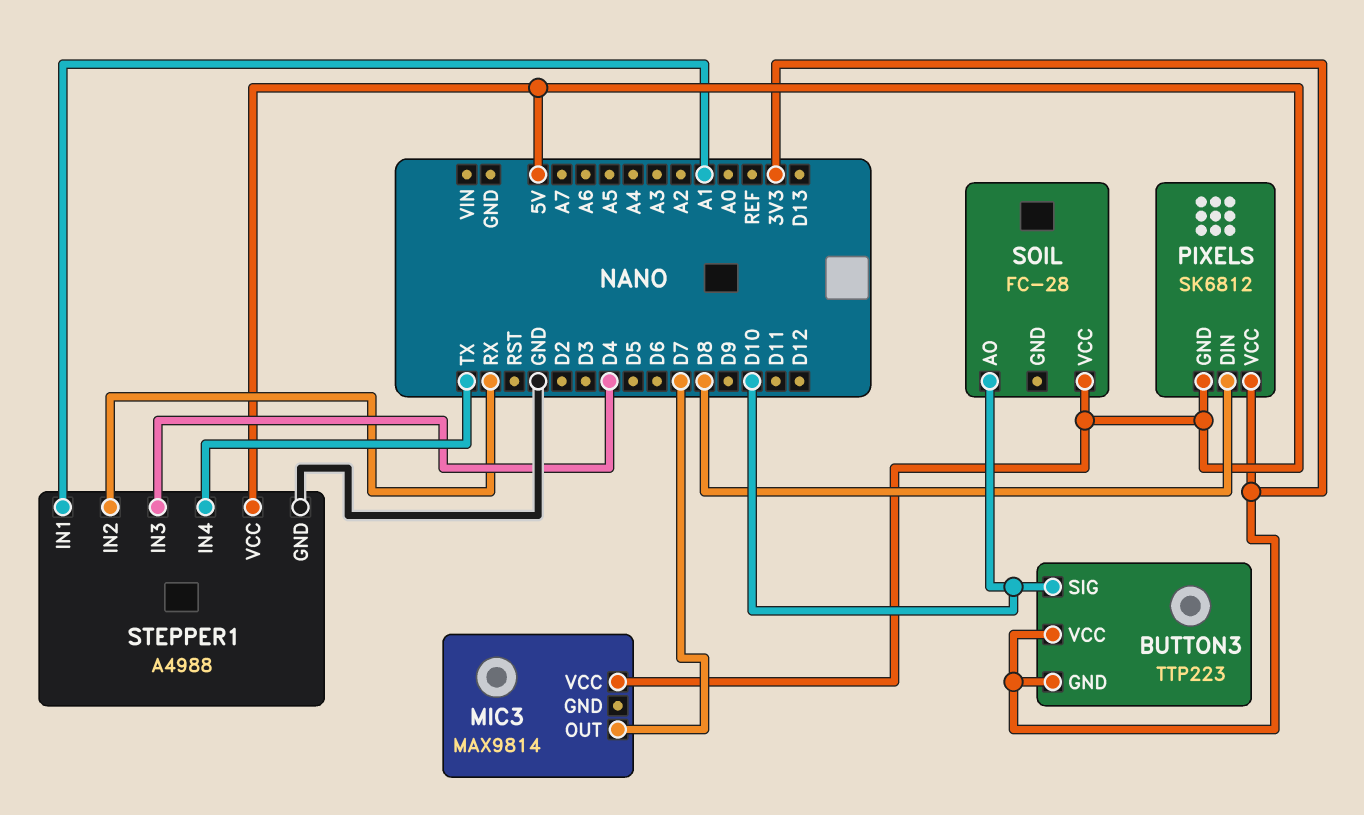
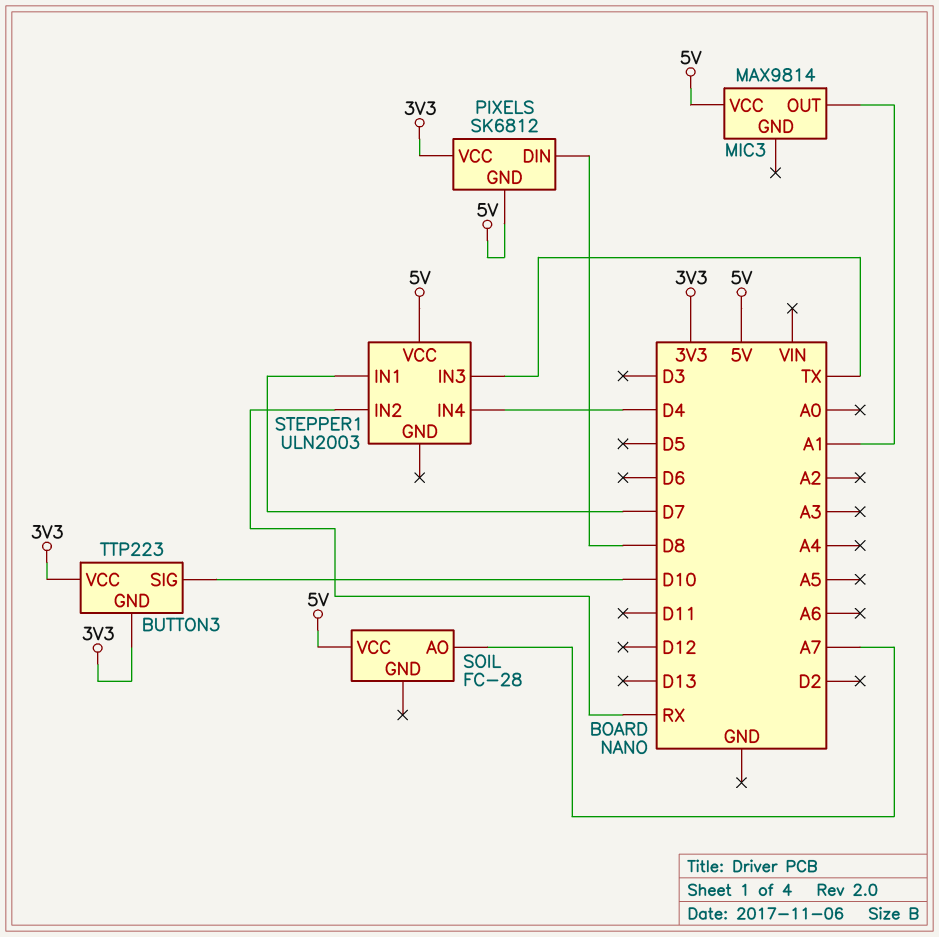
MIC3 pin OUT: D7 -> A1
SOIL pin AO: D10 -> A7
STEPPER1: A4988 -> ULN2003
STEPPER1 pin GND: GND -> none
STEPPER1 pin IN1: A1 -> D7
STEPPER1 pin IN3: D4 -> TX
STEPPER1 pin IN4: TX -> D4

